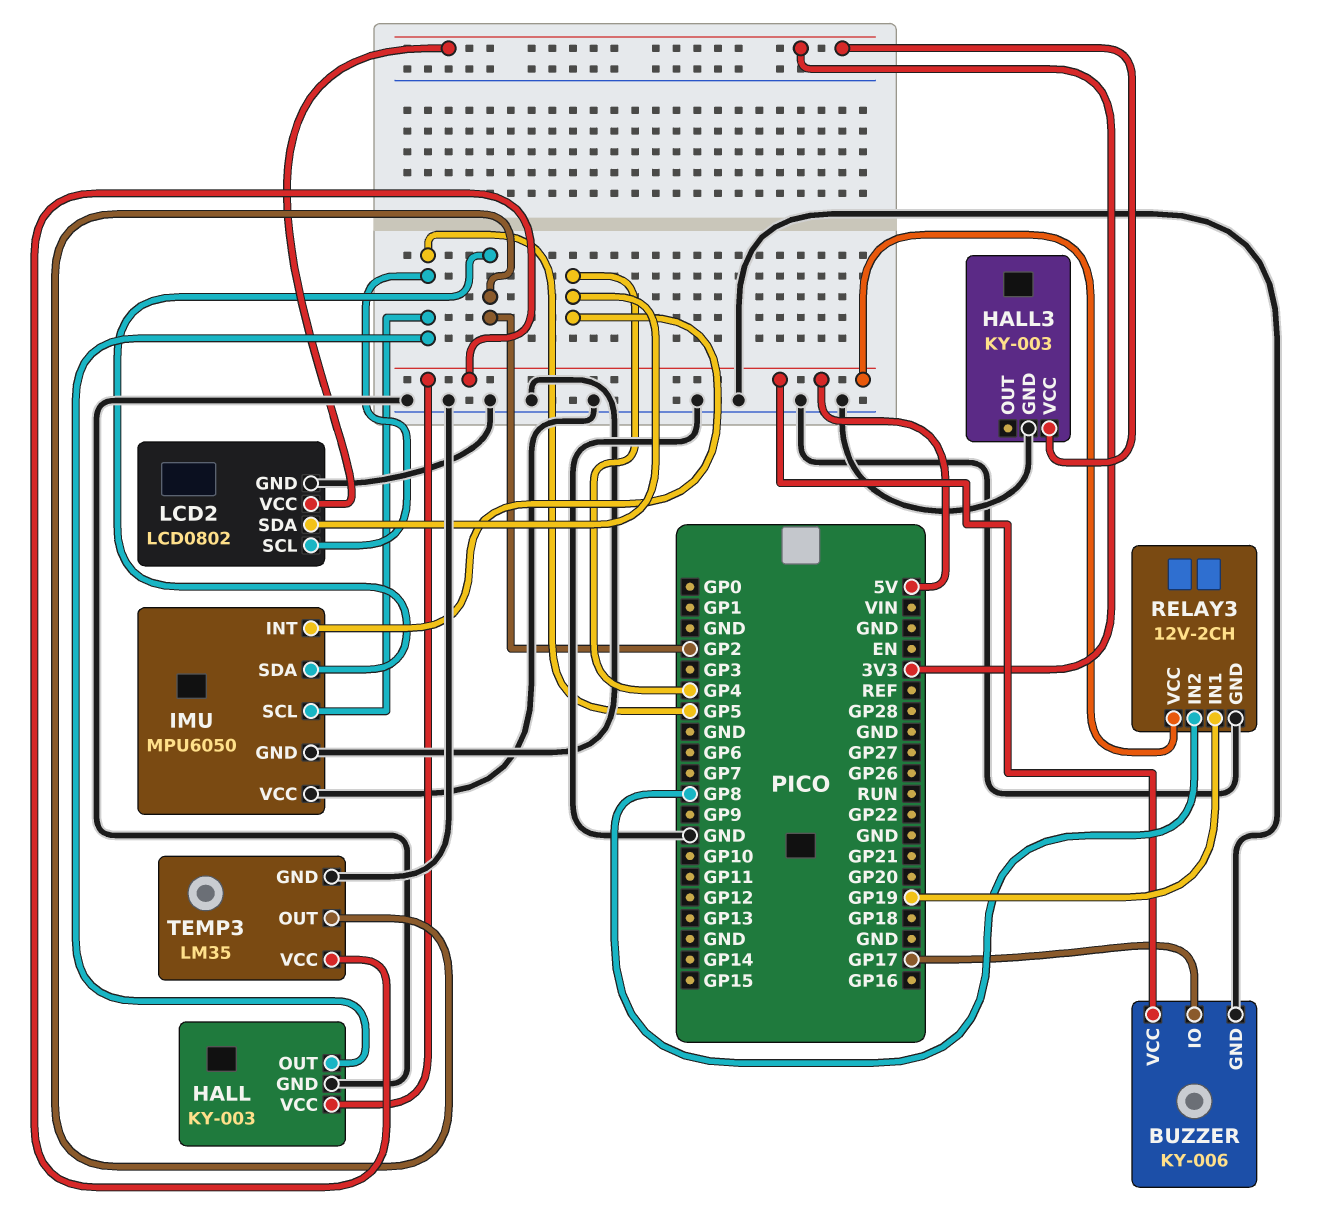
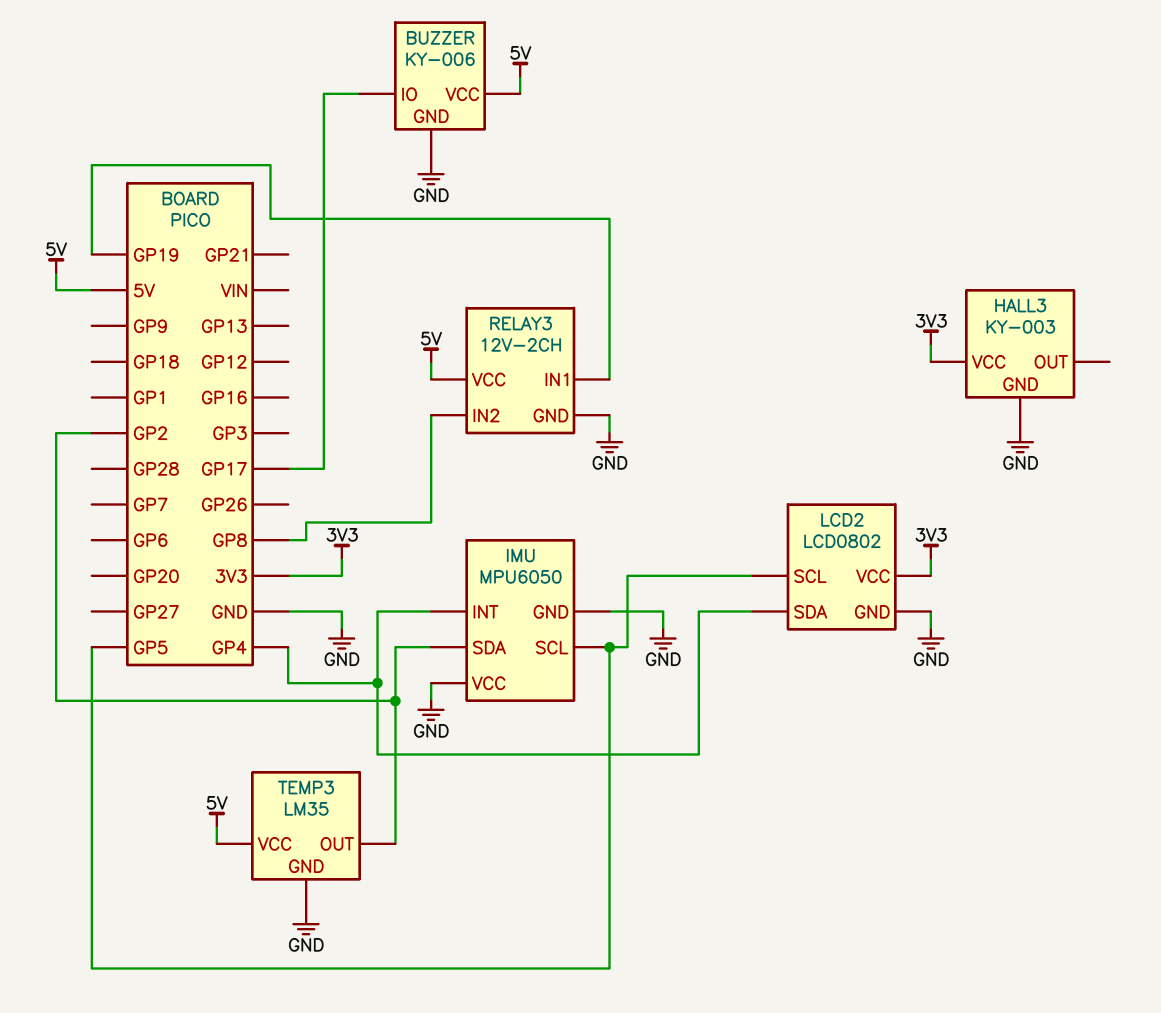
HALL: KY-003 -> none
HALL pin GND: GND -> none
HALL pin OUT: GP5 -> none
HALL pin VCC: 5V -> none

